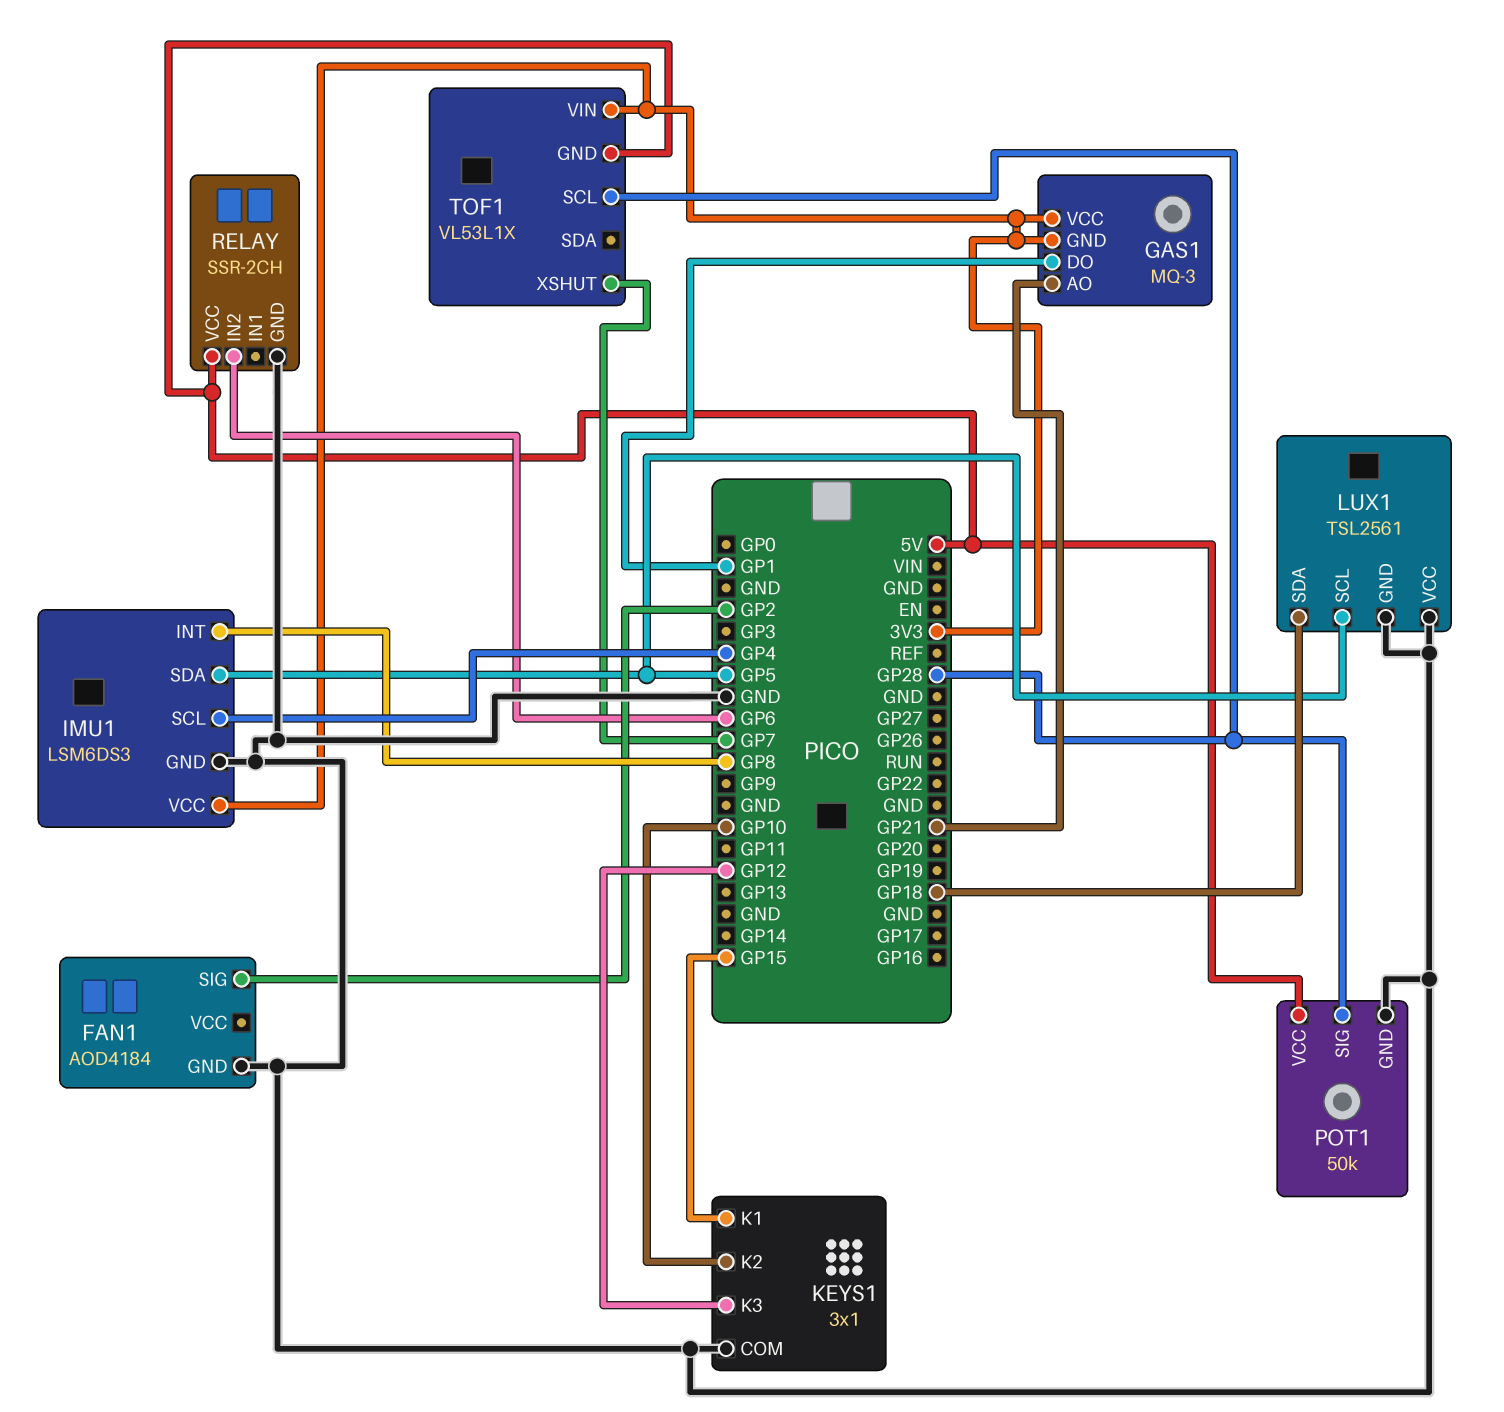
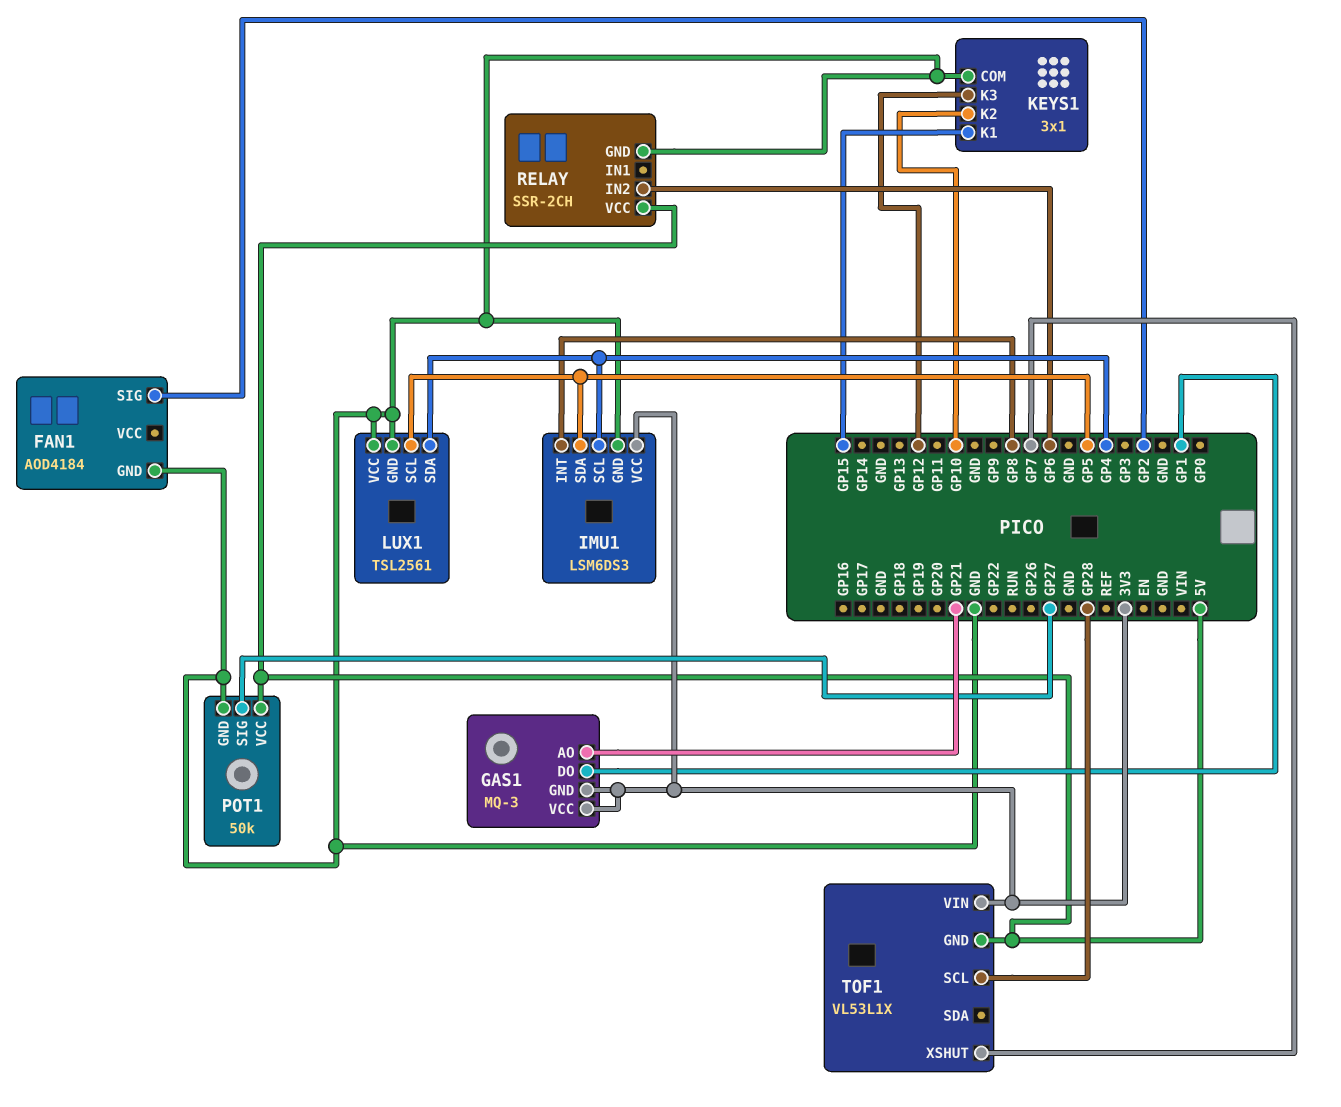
LUX1 pin SDA: GP18 -> GP4
POT1 pin SIG: GP28 -> GP27

